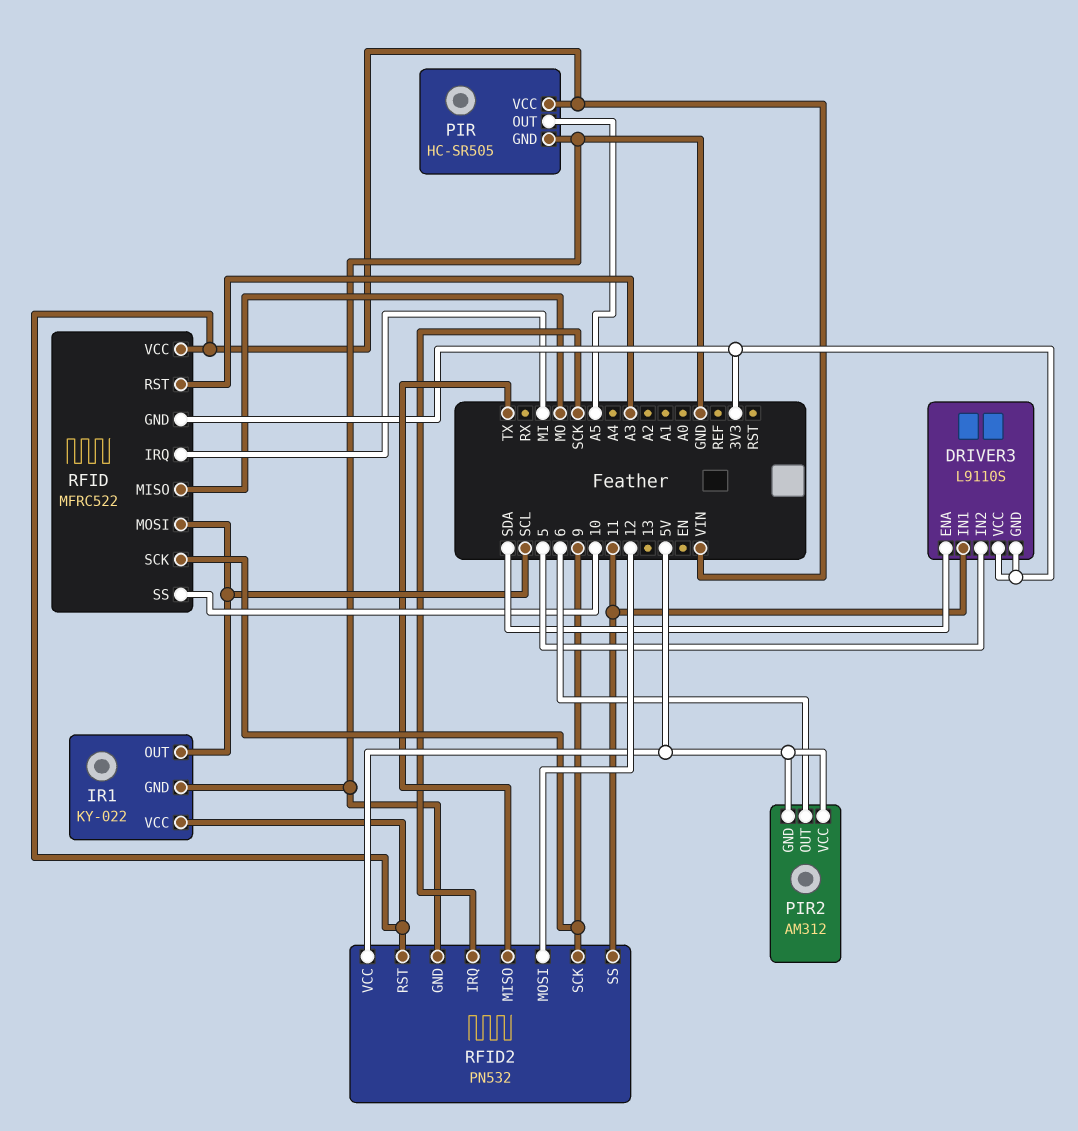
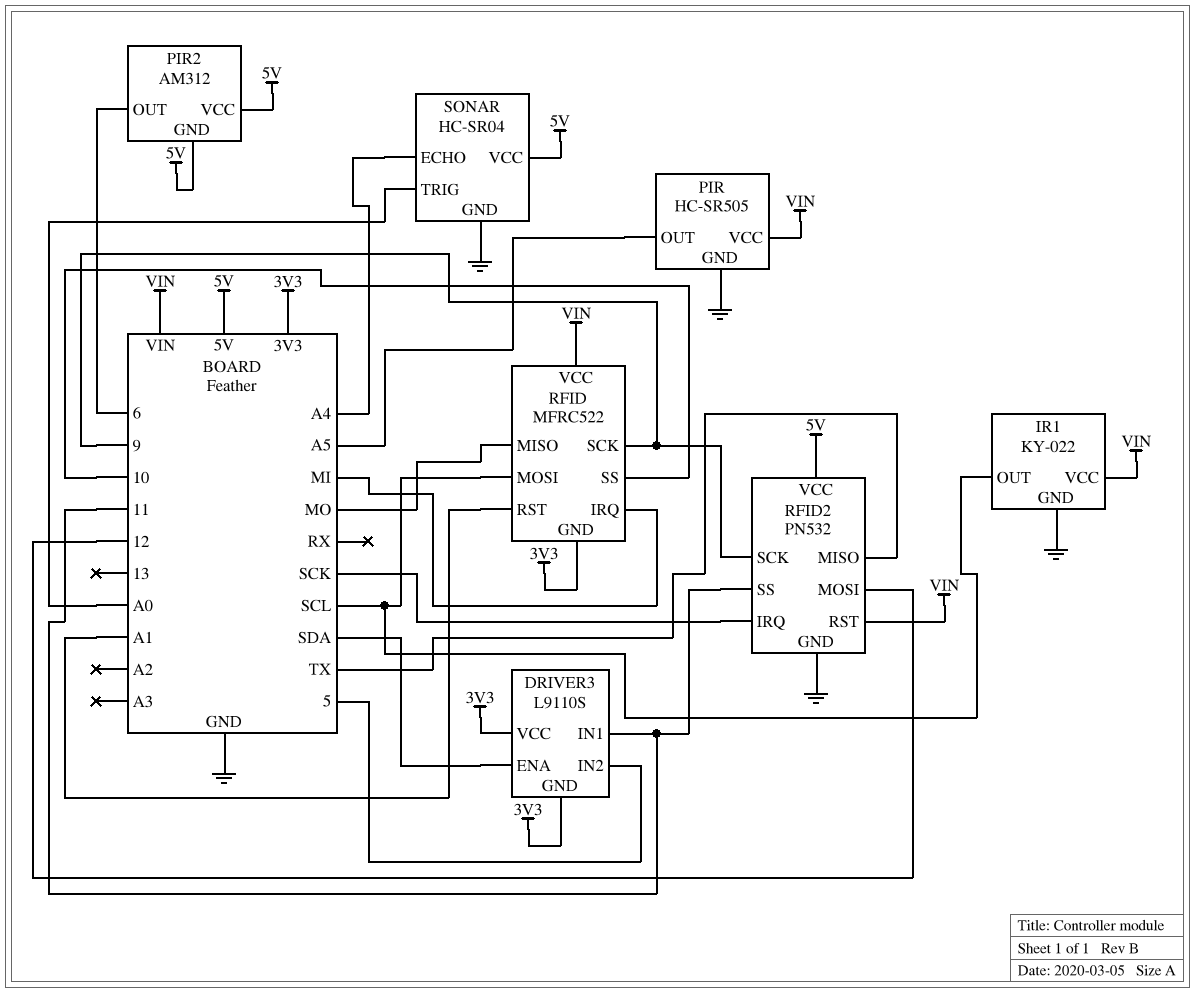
RFID pin RST: A3 -> A1
SONAR: none -> HC-SR04
SONAR pin ECHO: none -> A4
SONAR pin GND: none -> GND
SONAR pin TRIG: none -> A0
SONAR pin VCC: none -> 5V

